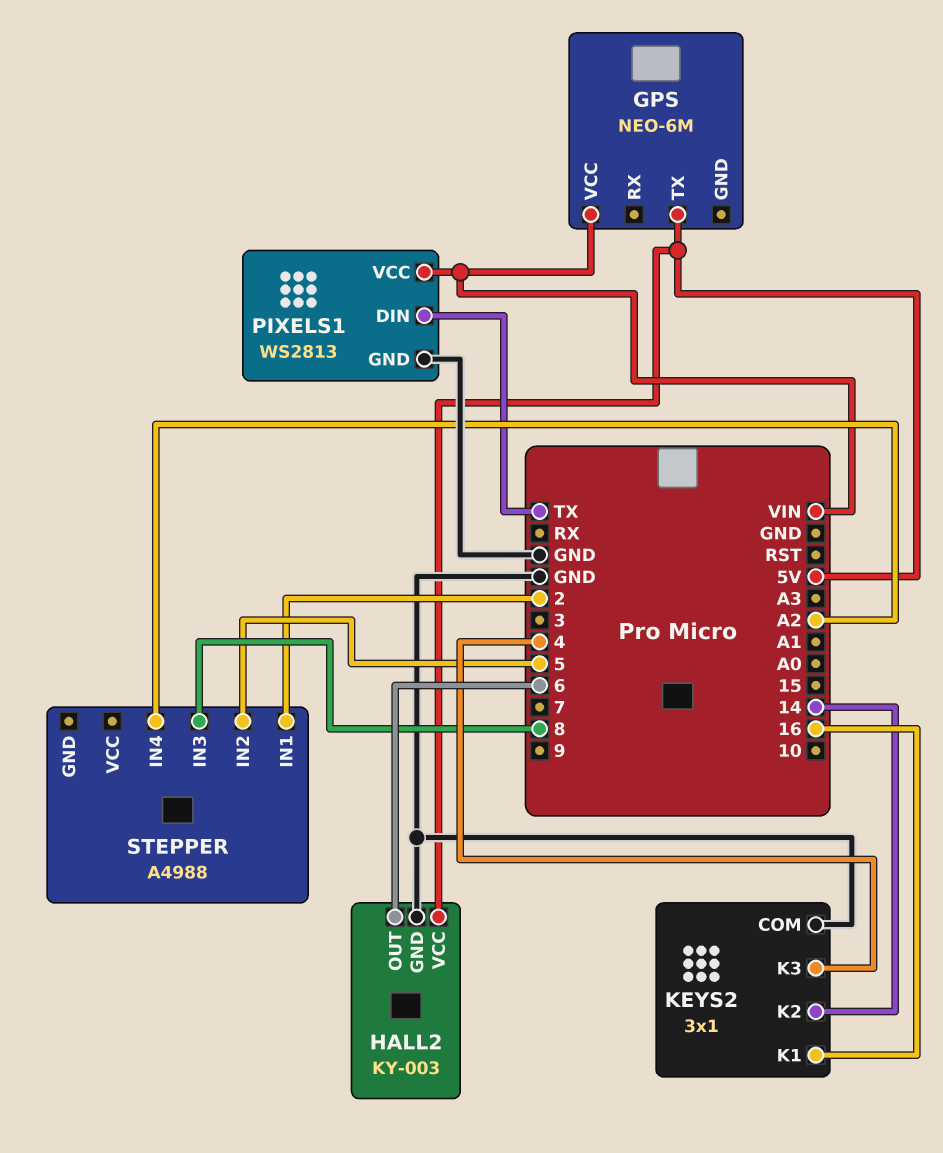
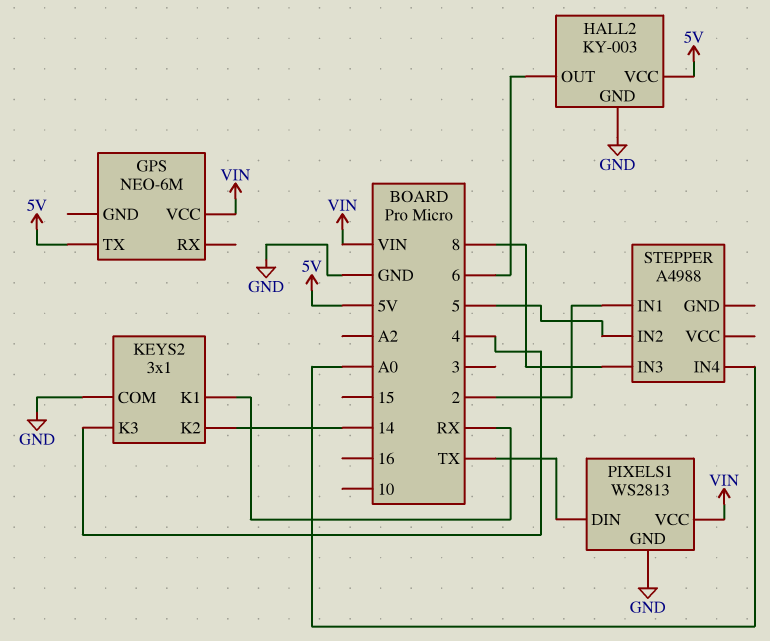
KEYS2 pin K1: 16 -> RX
STEPPER pin IN4: A2 -> A0

